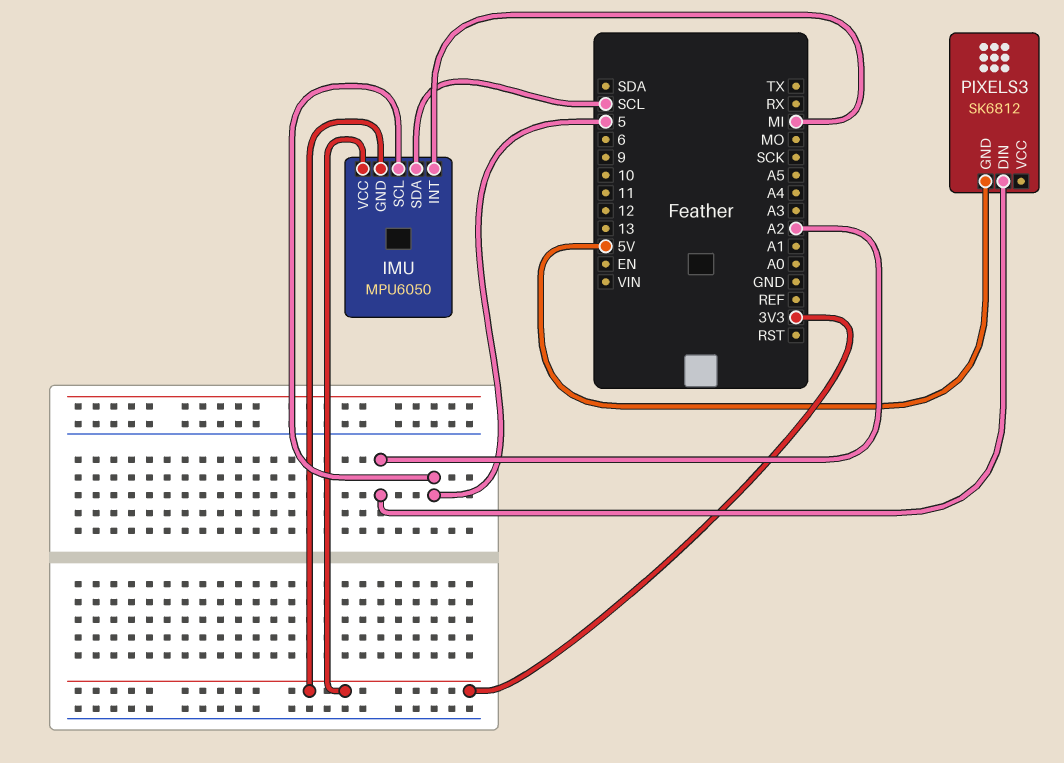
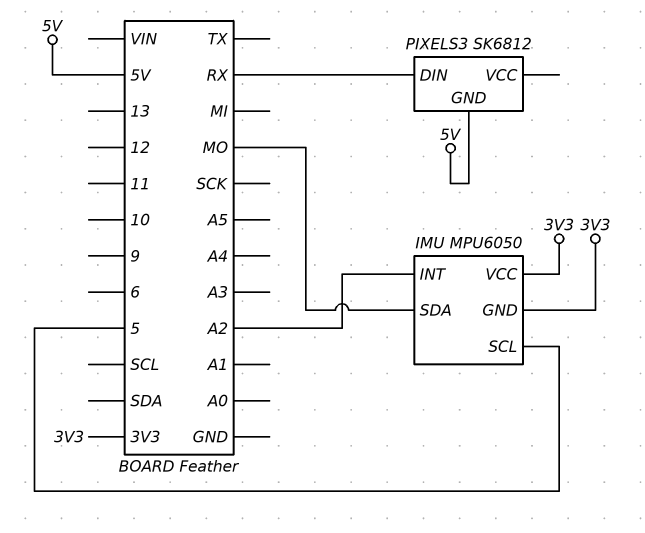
IMU pin INT: MI -> A2
IMU pin SDA: SCL -> MO
PIXELS3 pin DIN: A2 -> RX

